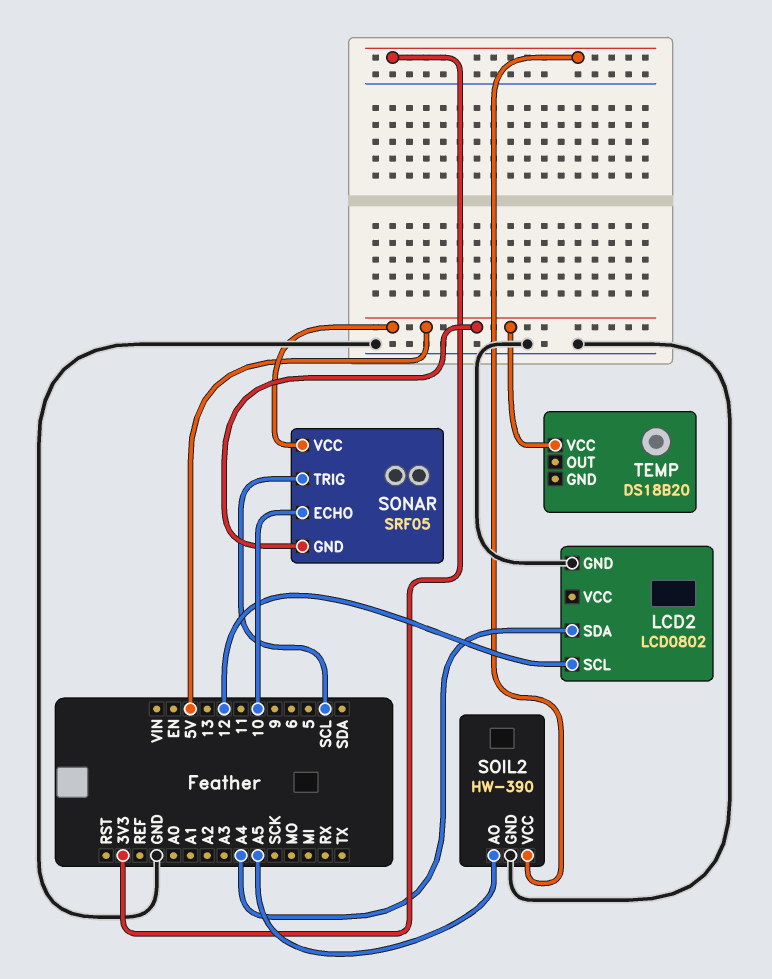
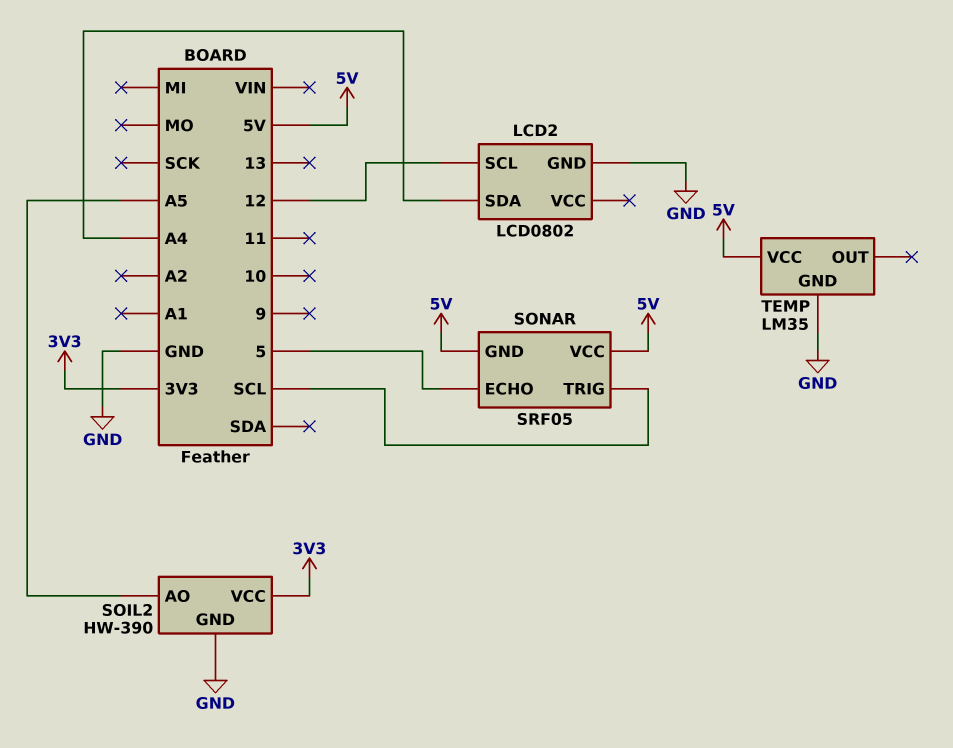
SONAR pin ECHO: 10 -> 5
TEMP: DS18B20 -> LM35
TEMP pin GND: none -> GND

